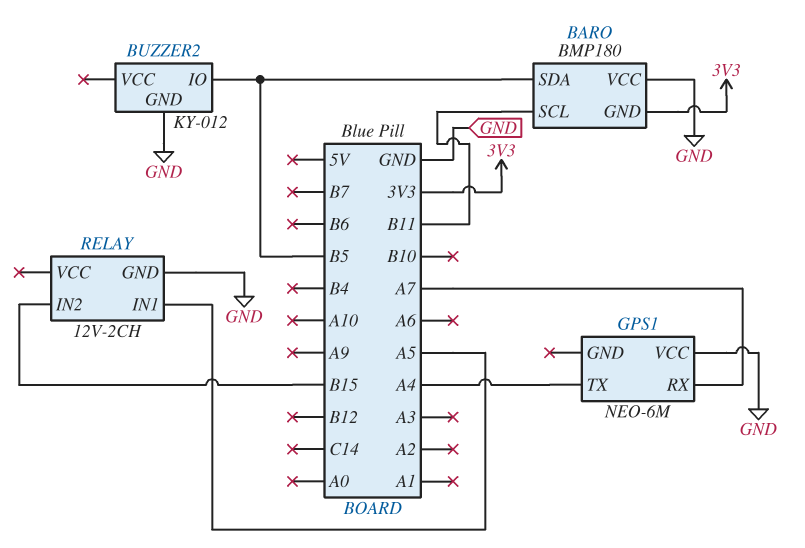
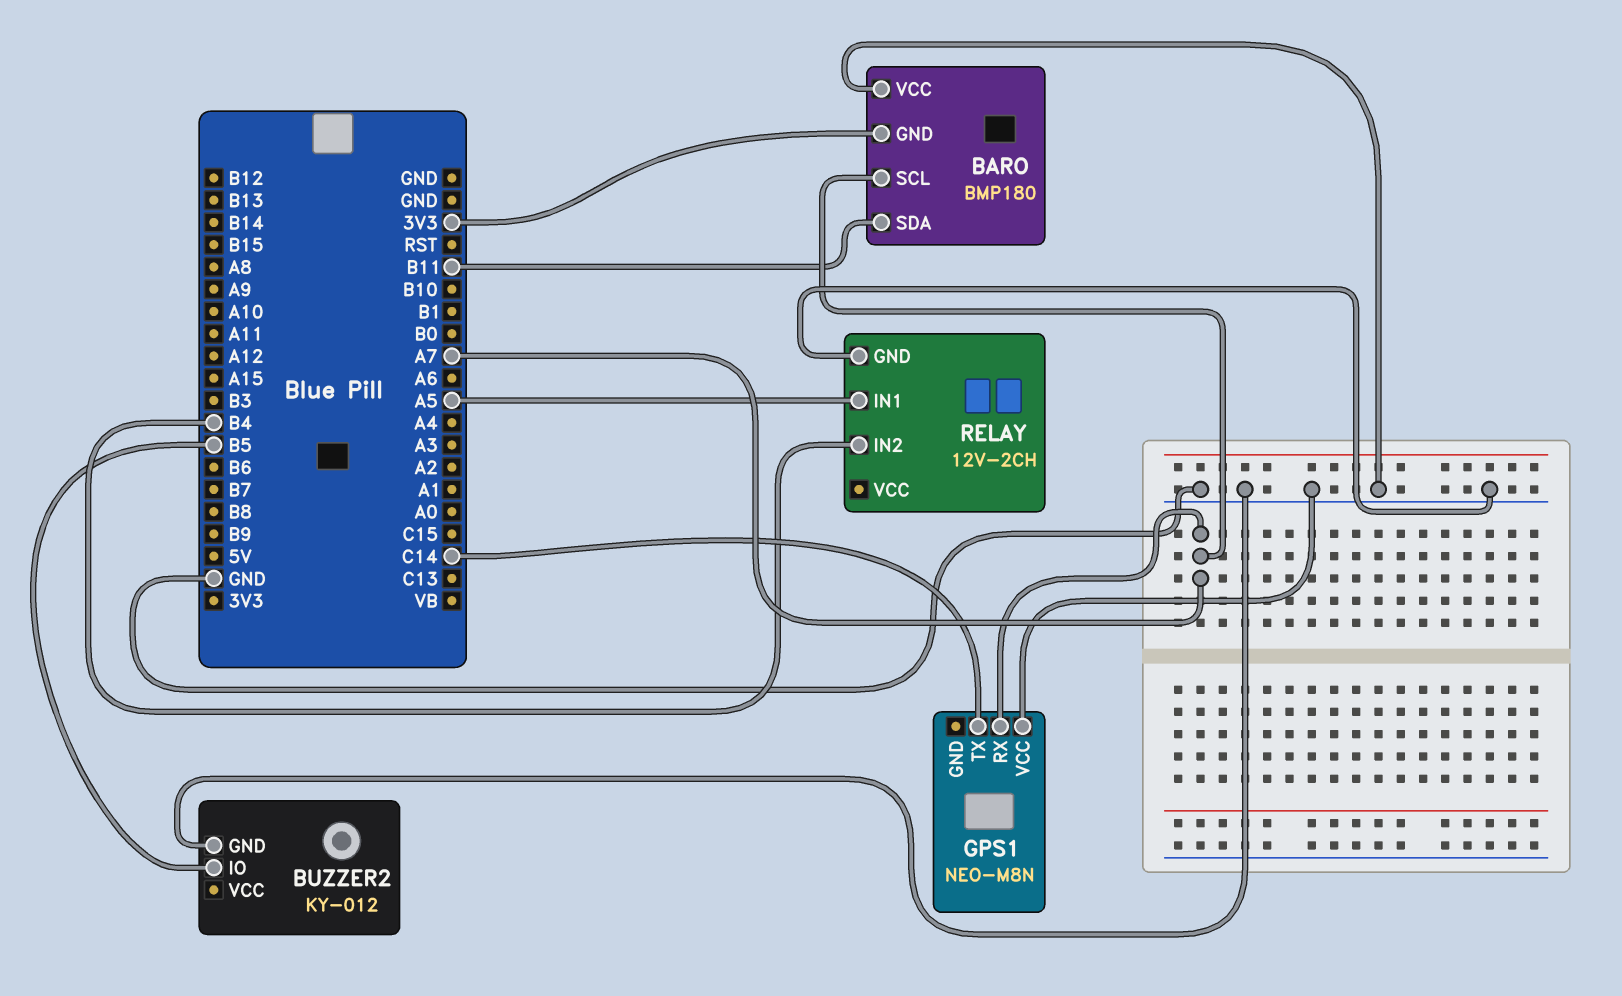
BARO pin SCL: B11 -> A7
BARO pin SDA: B5 -> B11
GPS1: NEO-6M -> NEO-M8N
GPS1 pin TX: A4 -> C14
RELAY pin IN2: B15 -> B4

